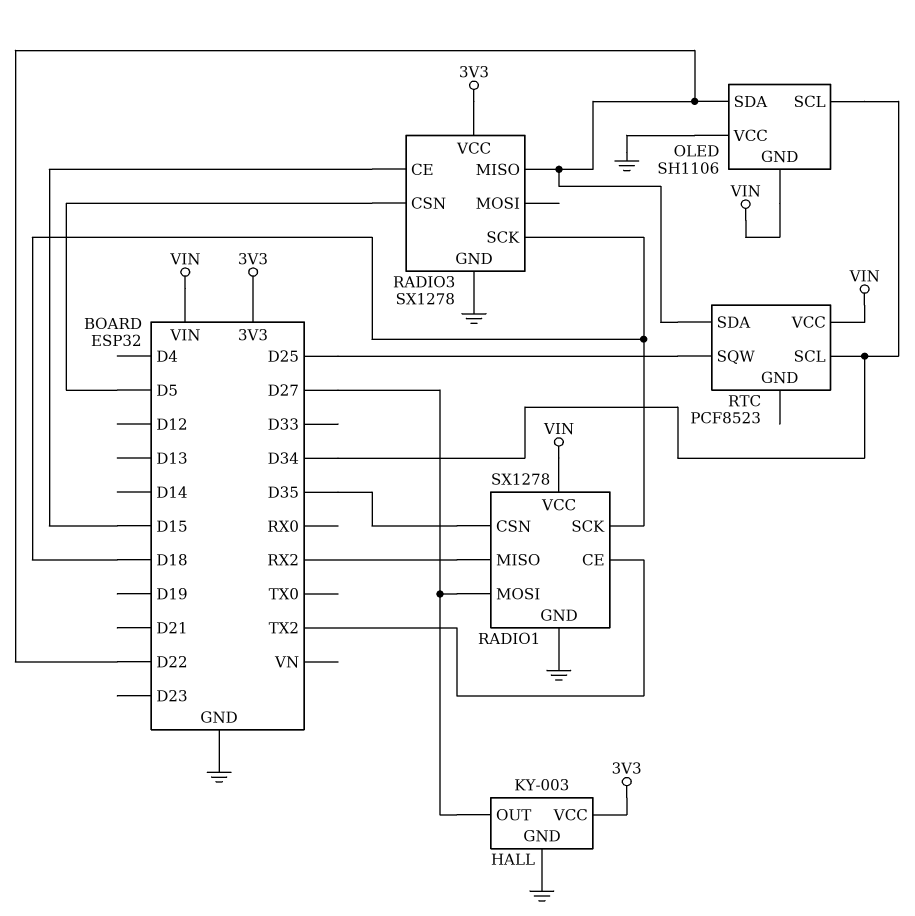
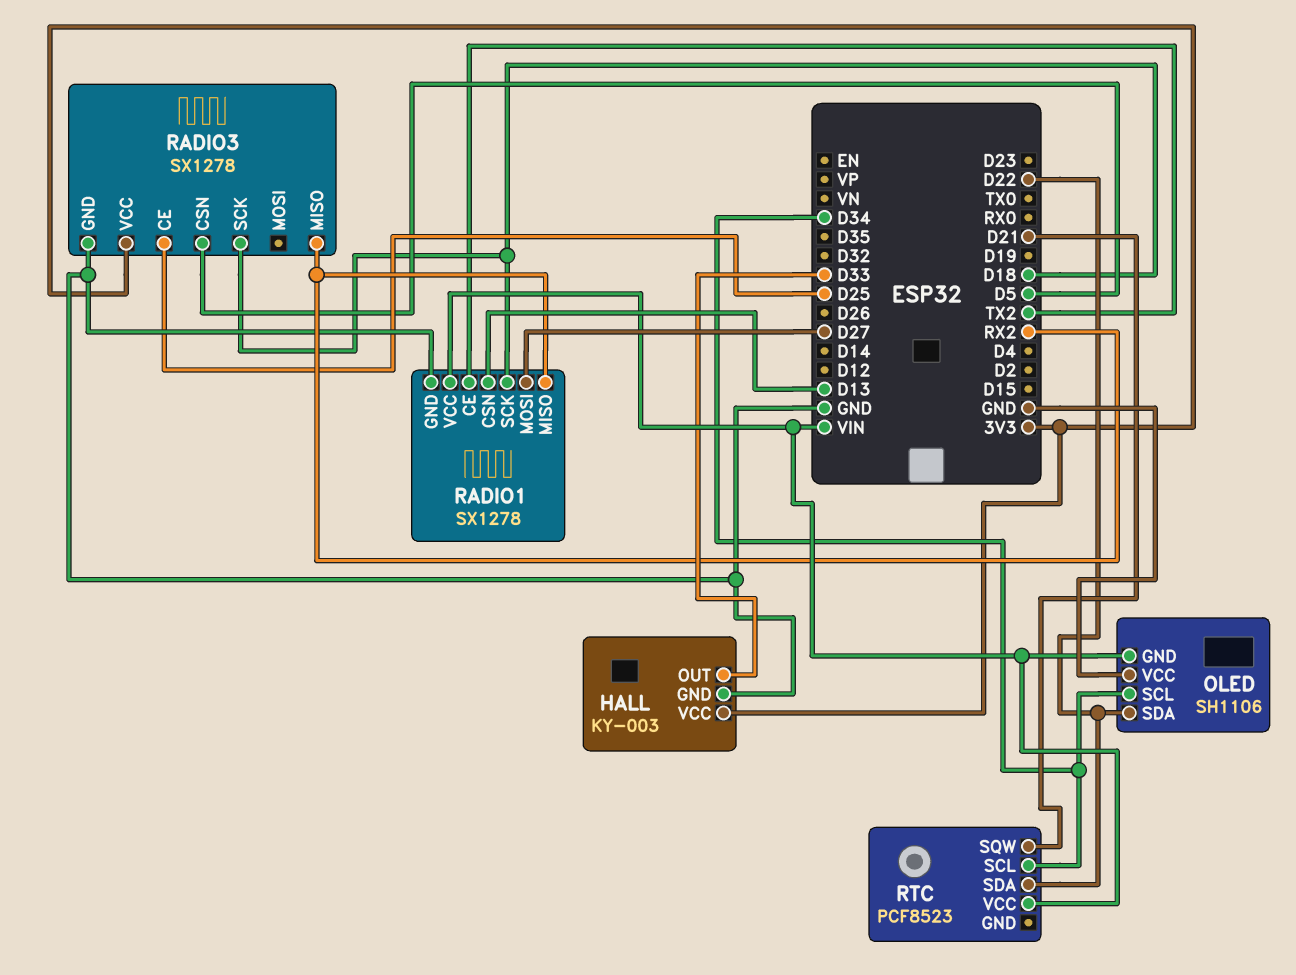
HALL pin OUT: D27 -> D33
RADIO1 pin CSN: D35 -> D13
RADIO3 pin CE: D15 -> D25
RADIO3 pin MISO: D22 -> RX2
RTC pin SQW: D25 -> D21

